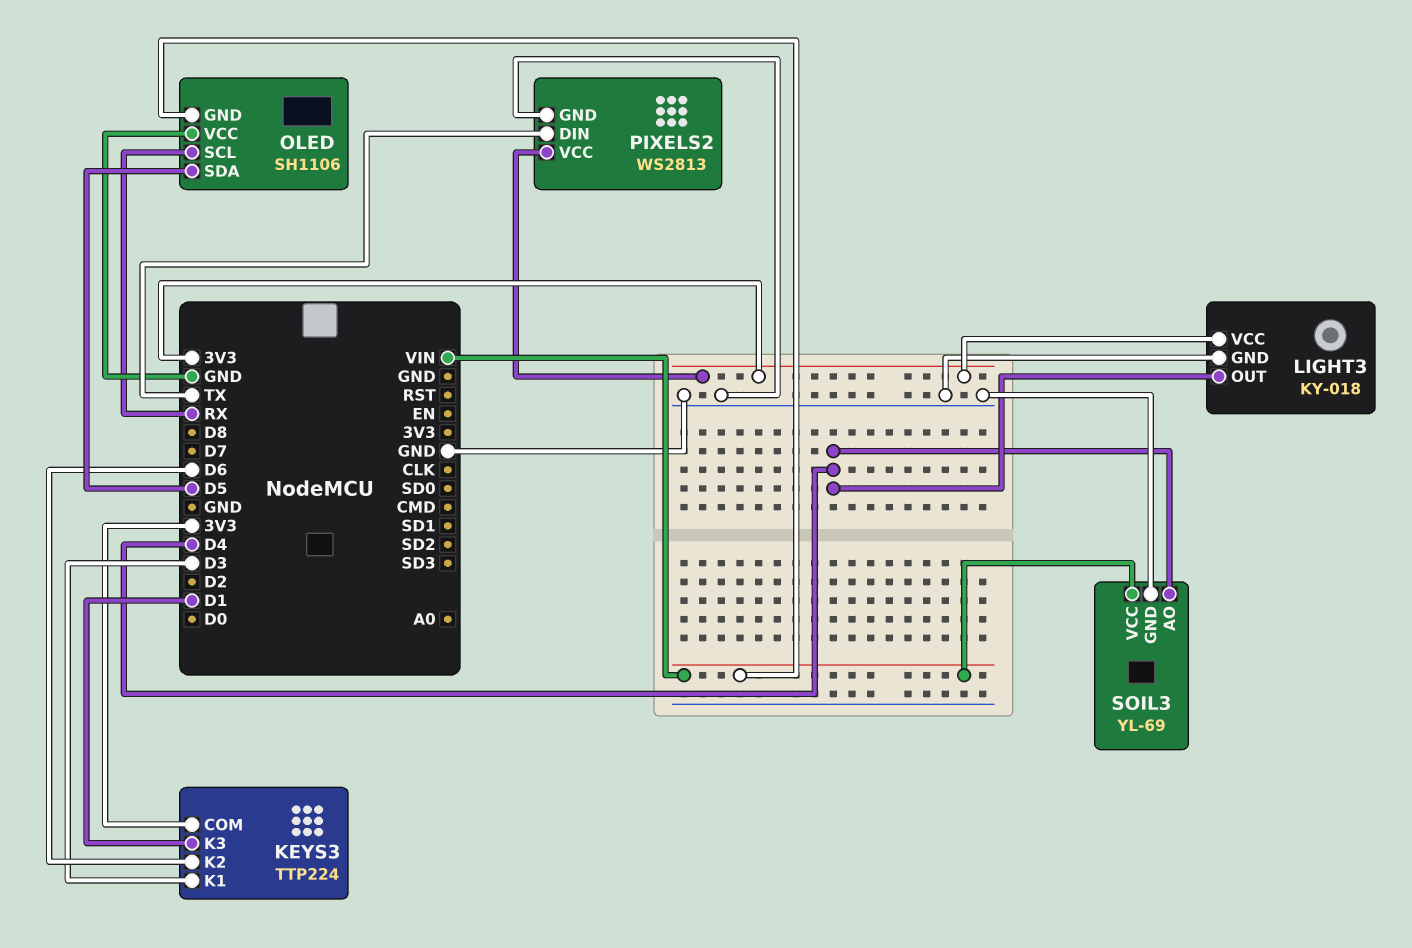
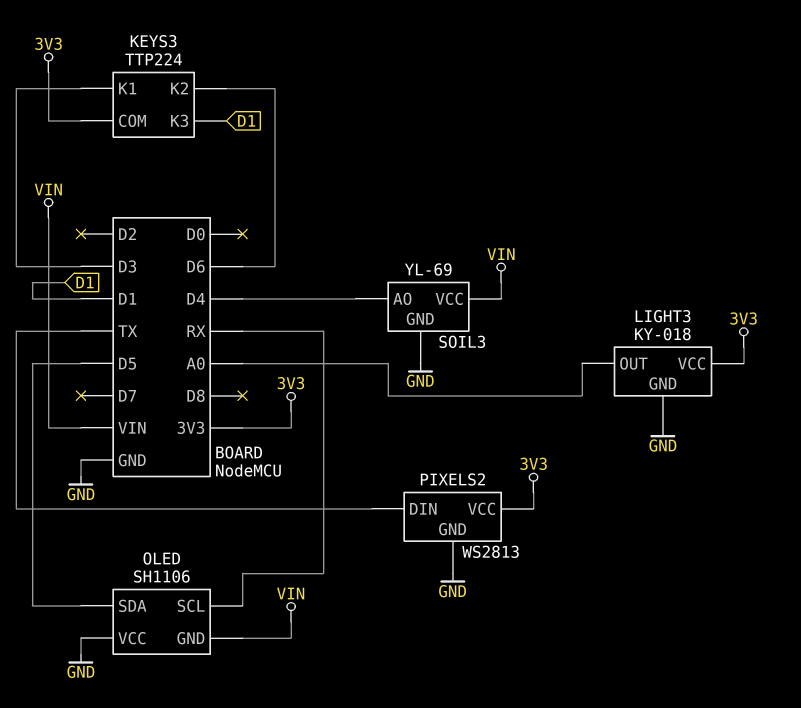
LIGHT3 pin OUT: D4 -> A0

